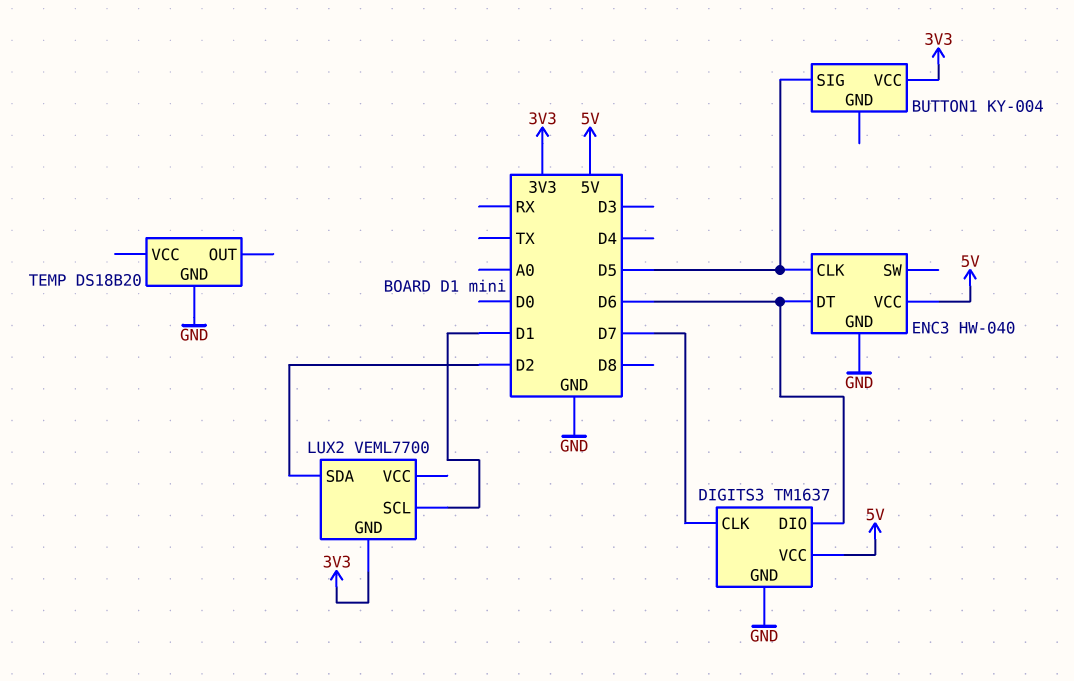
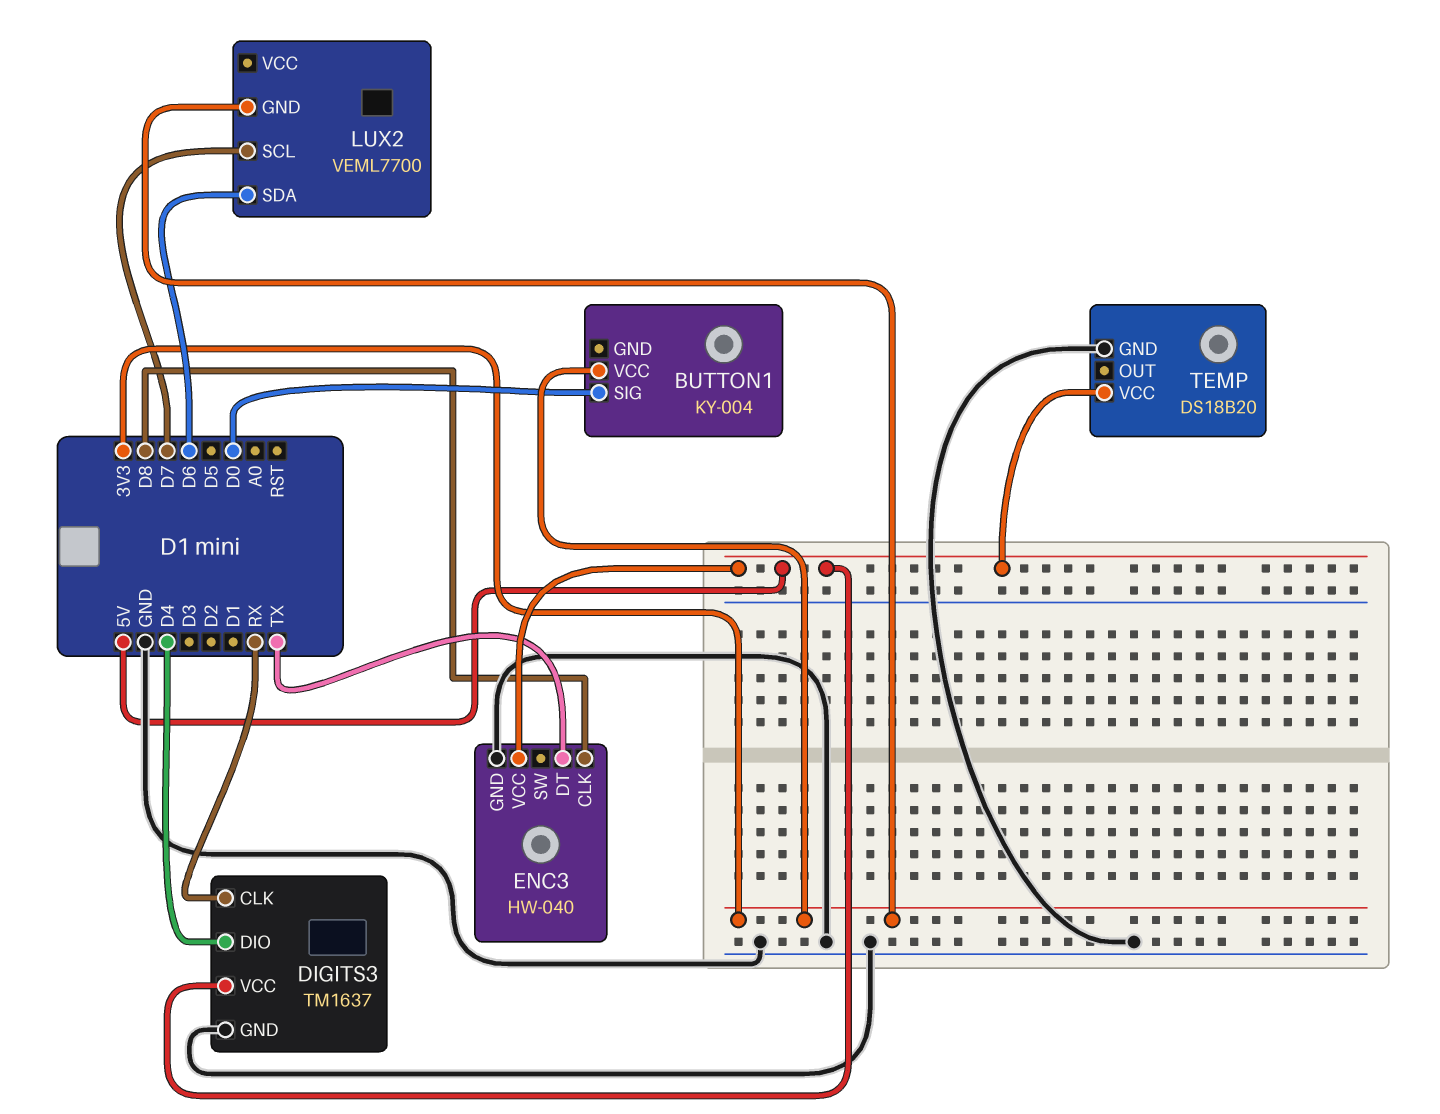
BUTTON1 pin SIG: D5 -> D0
DIGITS3 pin CLK: D7 -> RX
DIGITS3 pin DIO: D6 -> D4
ENC3 pin CLK: D5 -> D8
ENC3 pin DT: D6 -> TX
LUX2 pin SCL: D1 -> D7
LUX2 pin SDA: D2 -> D6
TEMP pin VCC: none -> 5V

